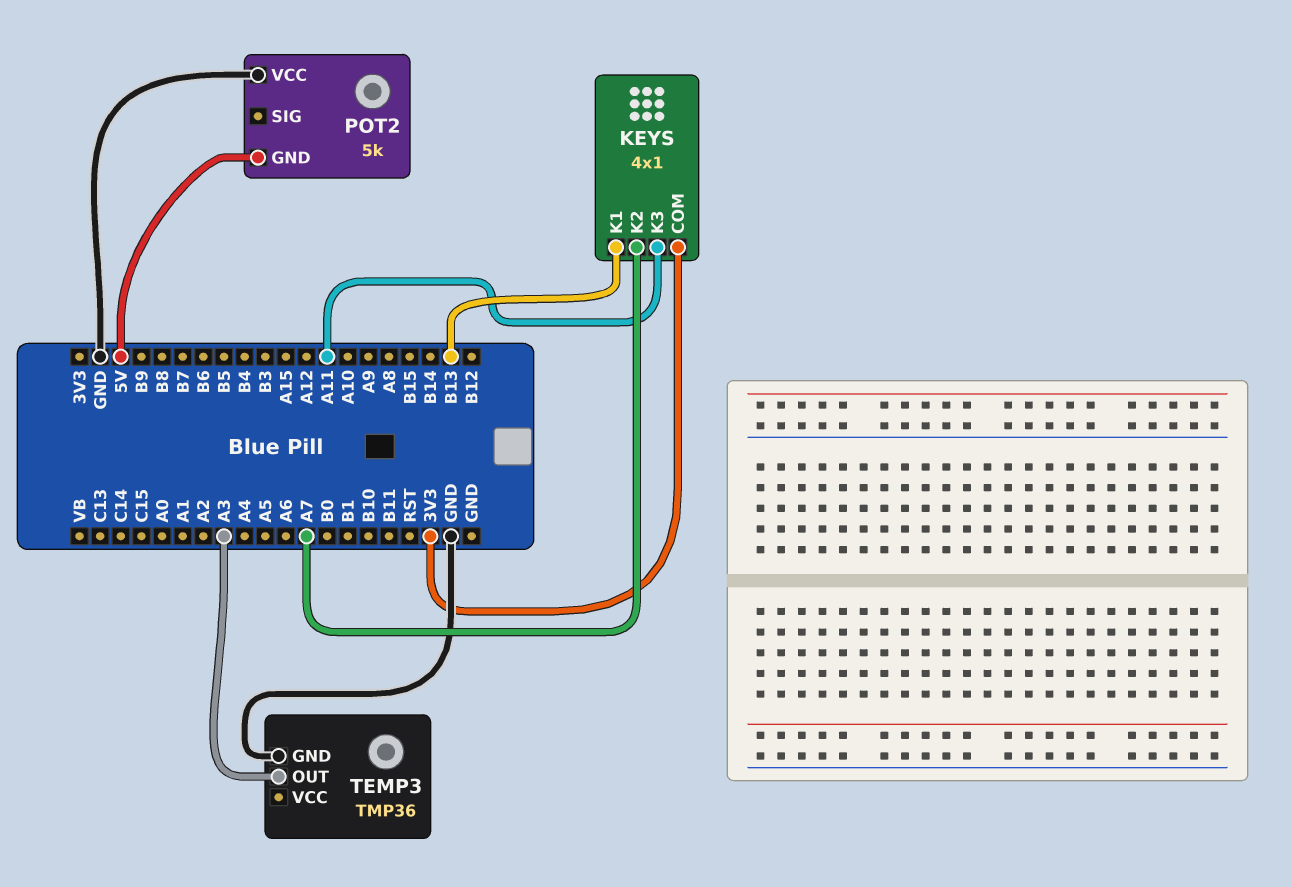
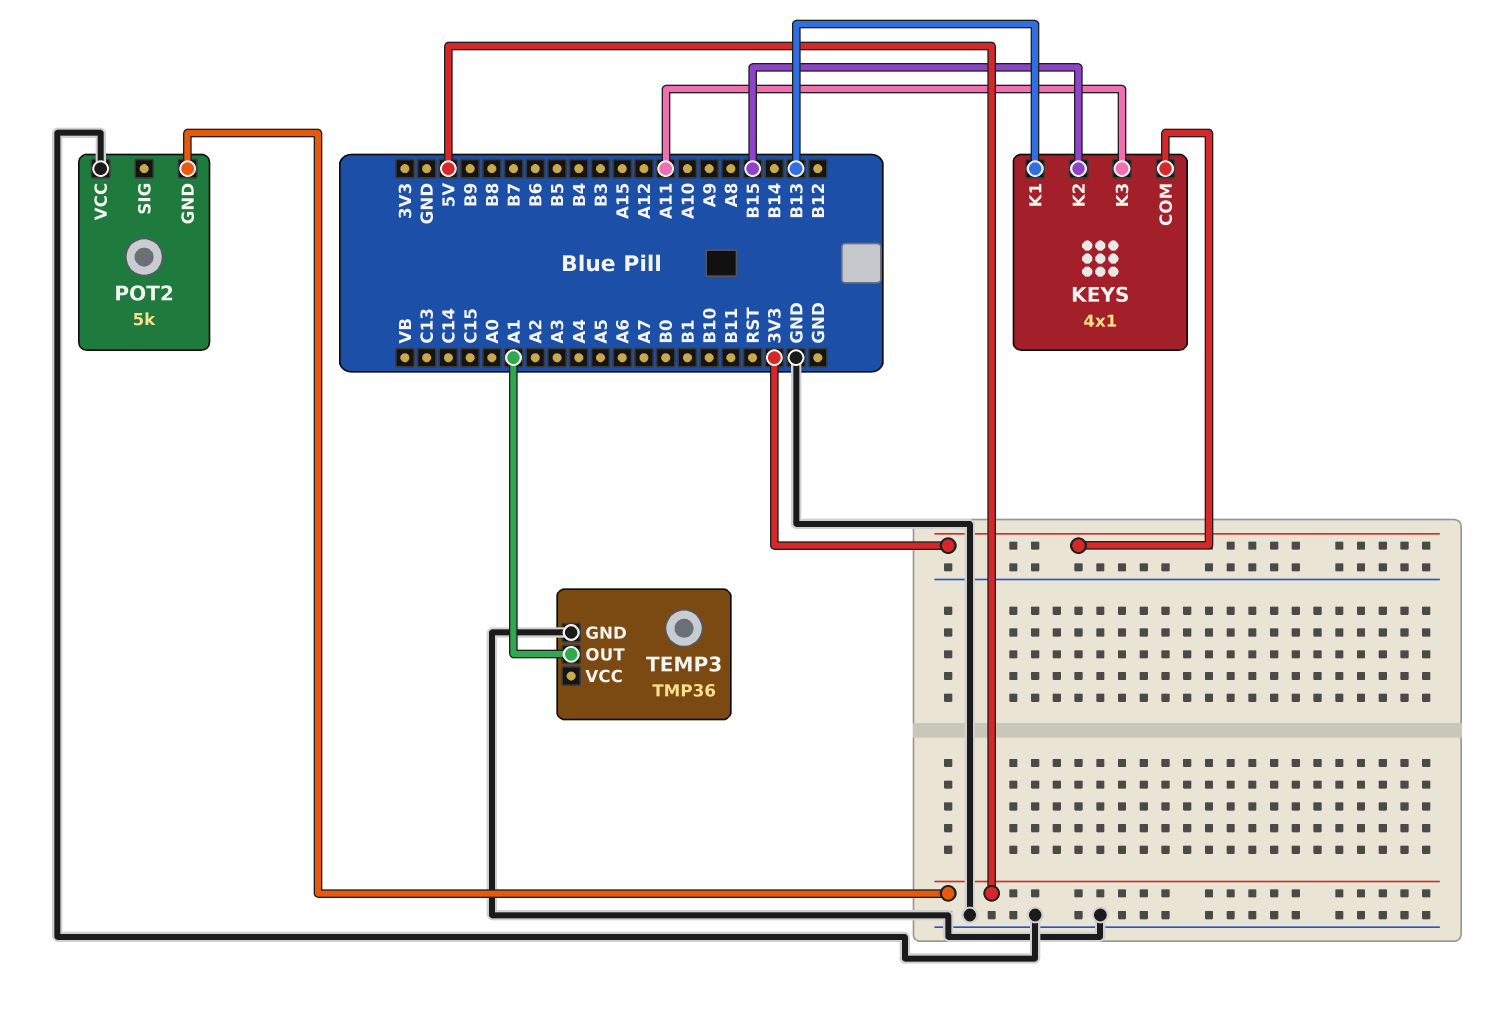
KEYS pin K2: A7 -> B15
TEMP3 pin OUT: A3 -> A1

